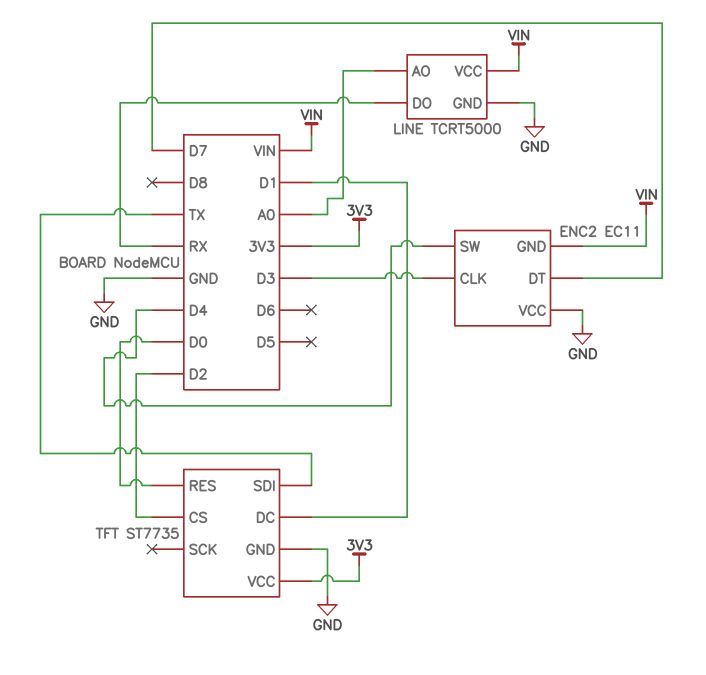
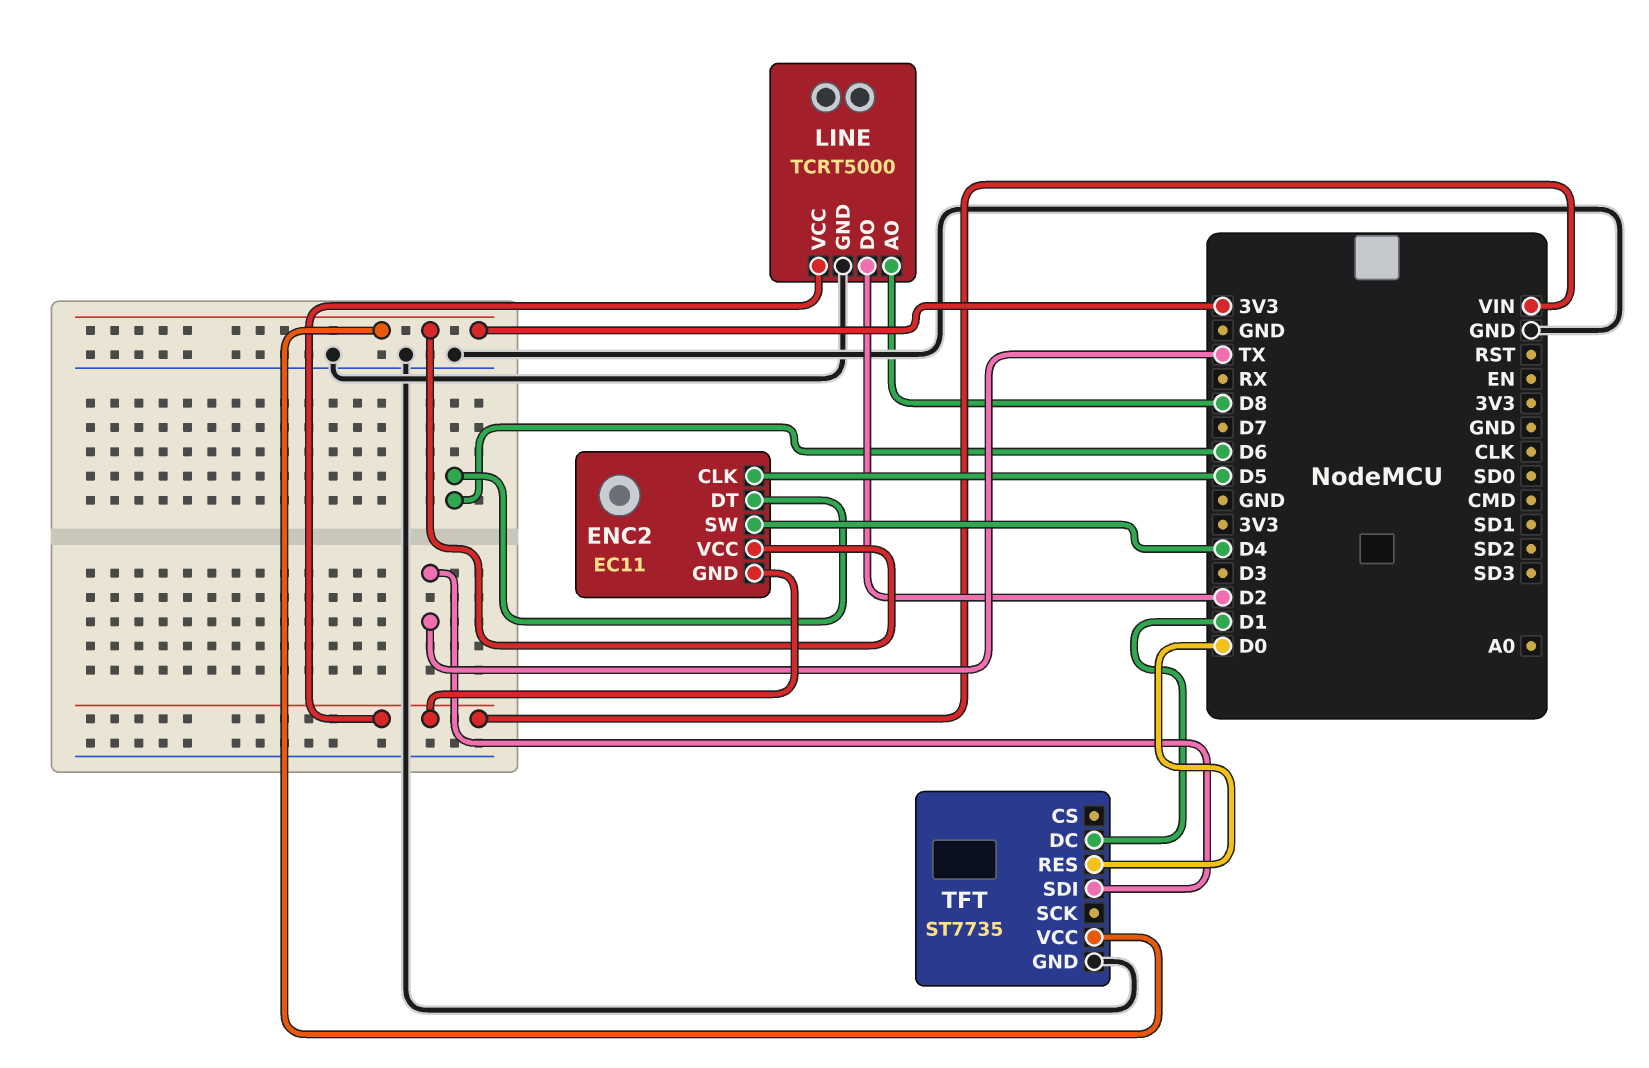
ENC2 pin CLK: D3 -> D5
ENC2 pin DT: D7 -> D6
ENC2 pin VCC: GND -> 3V3
LINE pin AO: A0 -> D8
LINE pin DO: RX -> D2
TFT pin CS: D2 -> none

